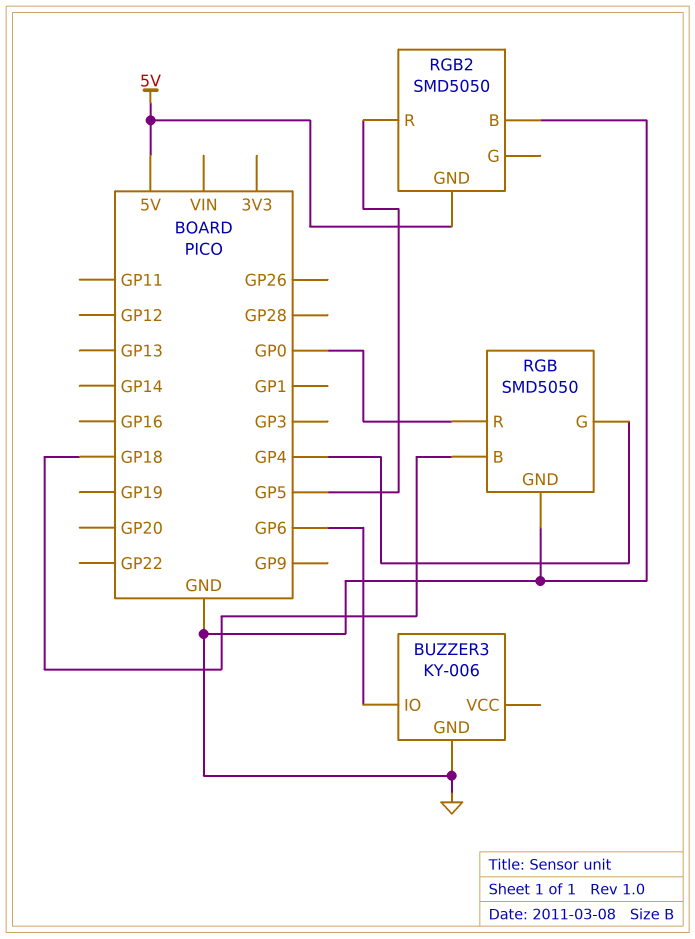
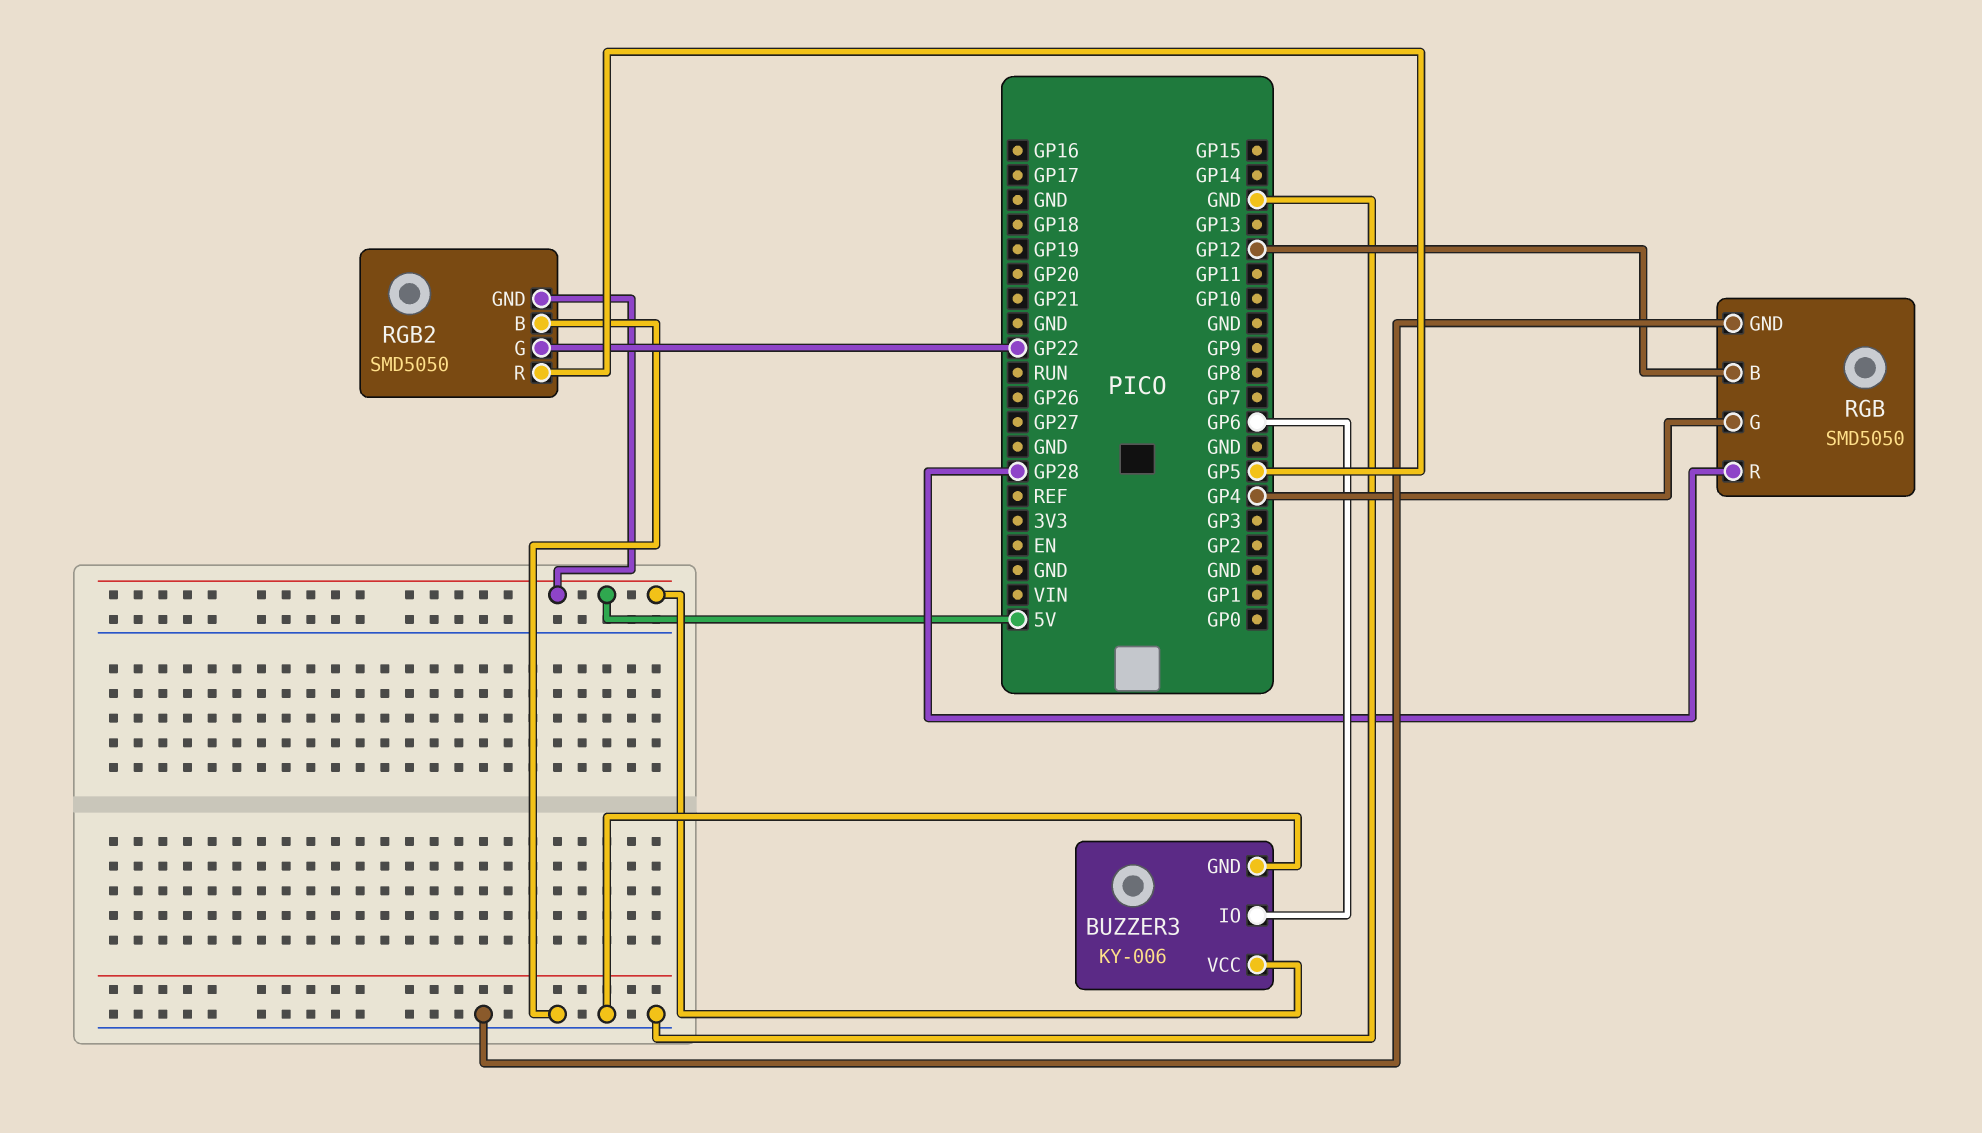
BUZZER3 pin VCC: none -> 5V
RGB pin B: GP18 -> GP12
RGB pin R: GP0 -> GP28
RGB2 pin G: none -> GP22

